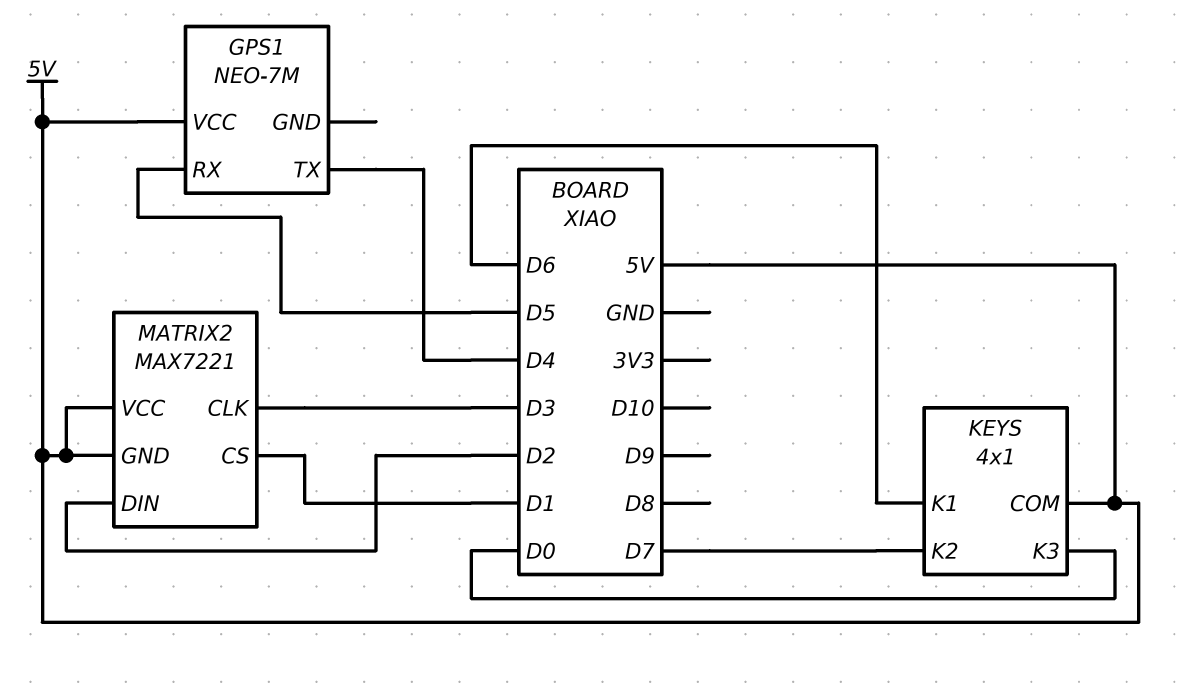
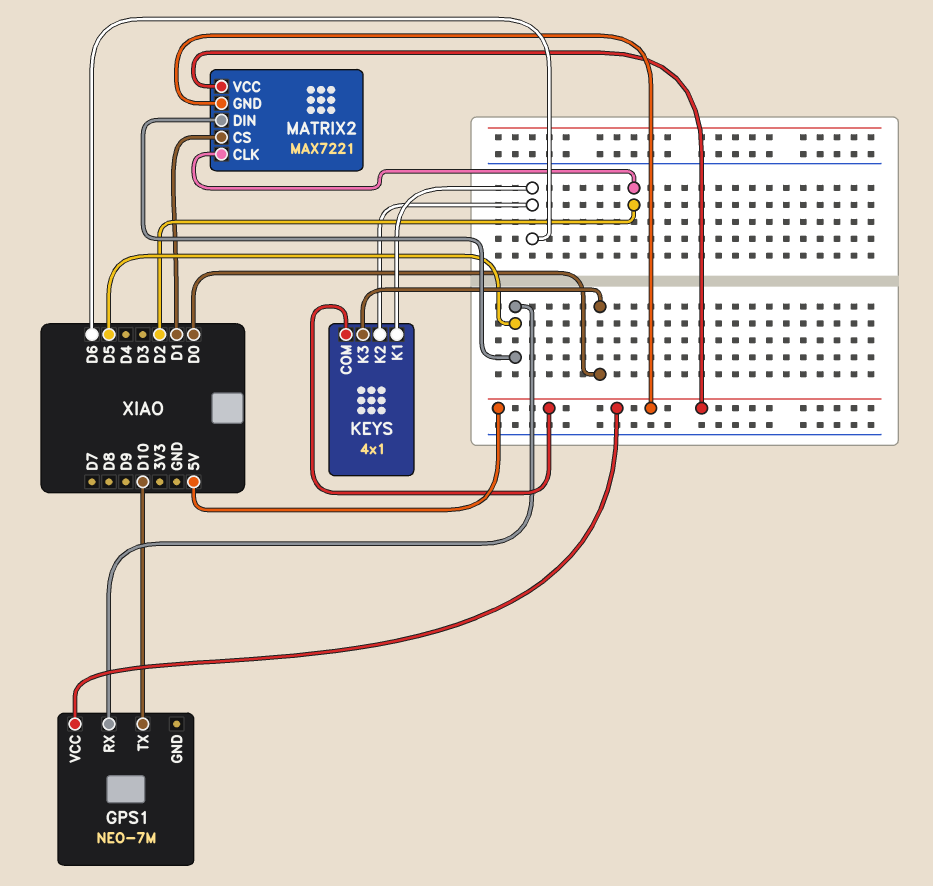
GPS1 pin TX: D4 -> D10
KEYS pin K2: D7 -> D6
MATRIX2 pin CLK: D3 -> D2
MATRIX2 pin DIN: D2 -> D5

